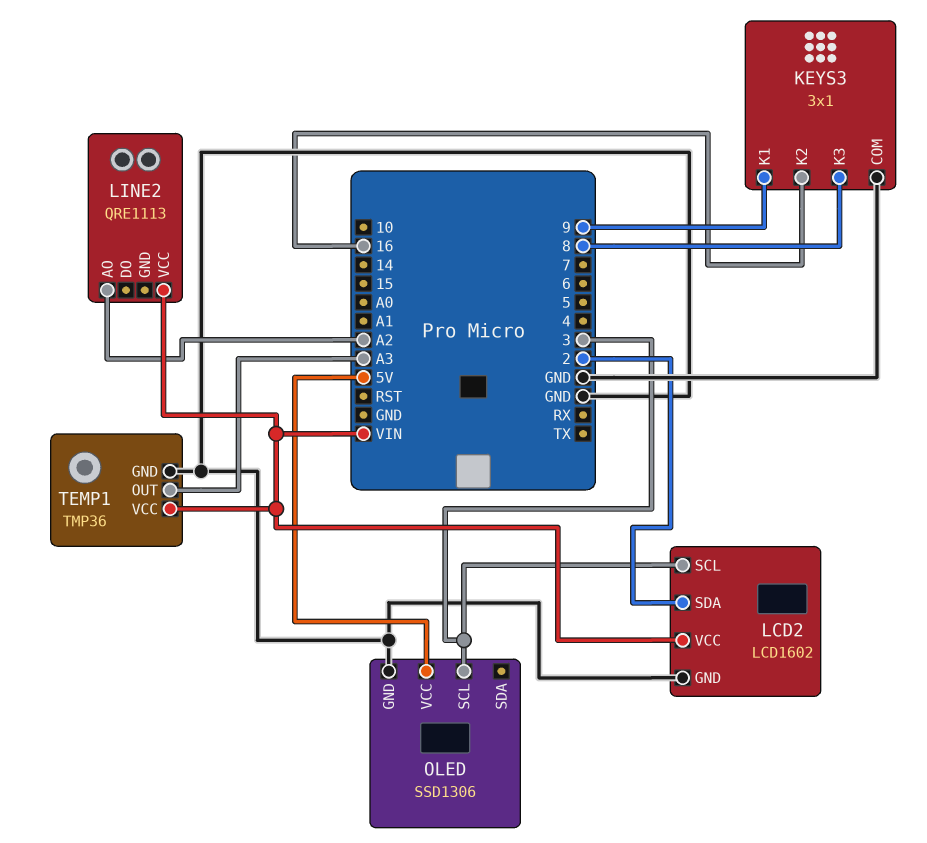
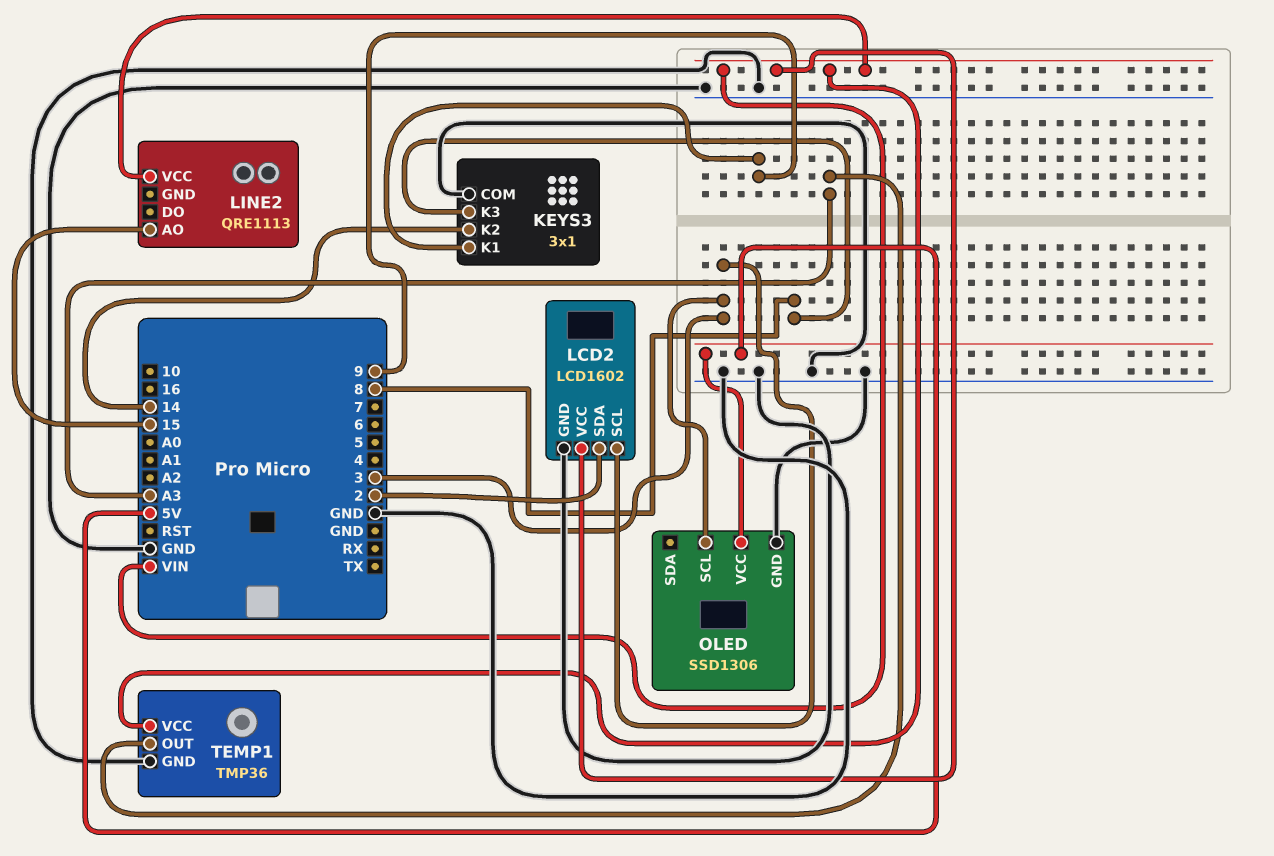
KEYS3 pin K2: 16 -> 14
LINE2 pin AO: A2 -> 15

